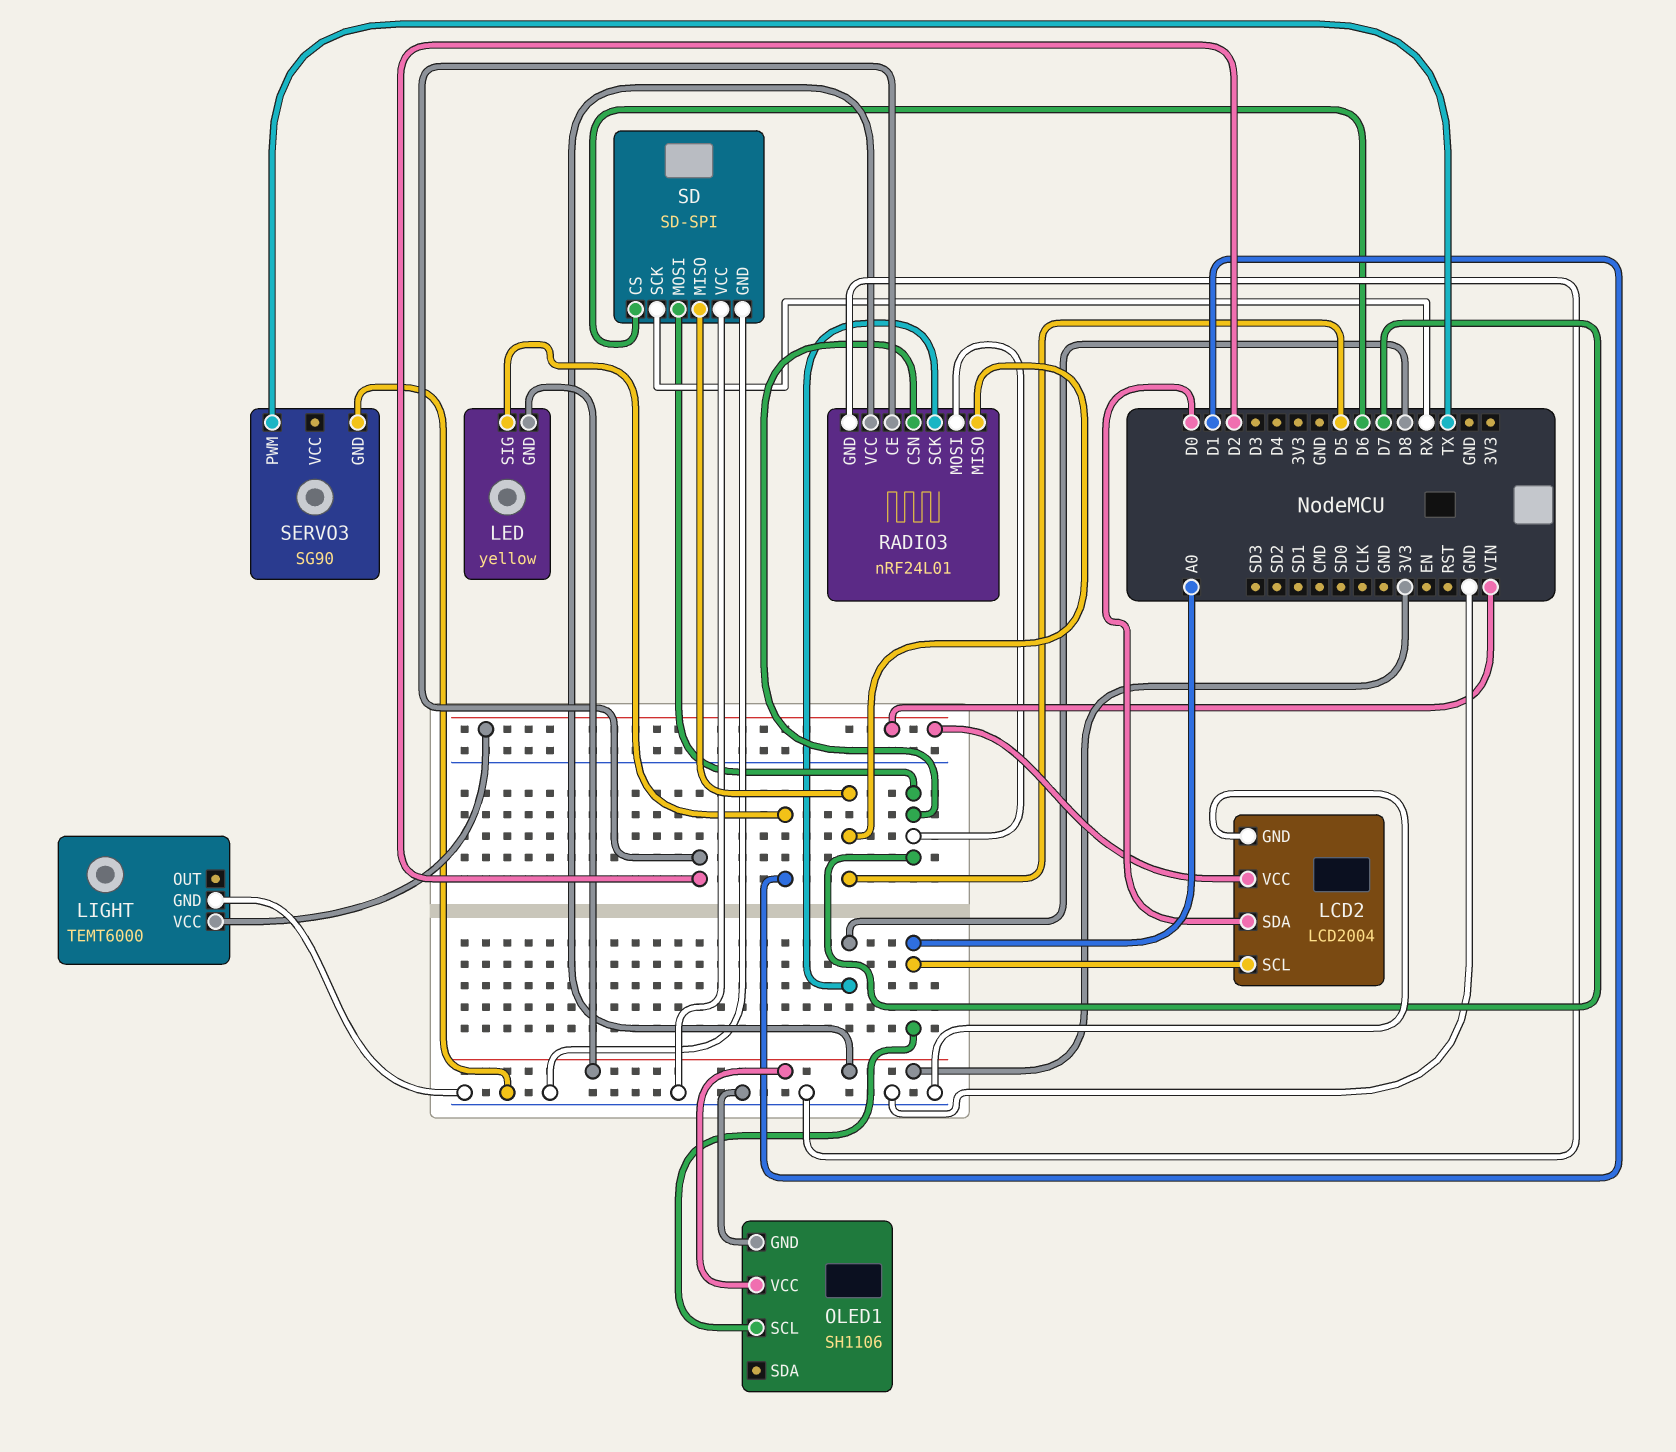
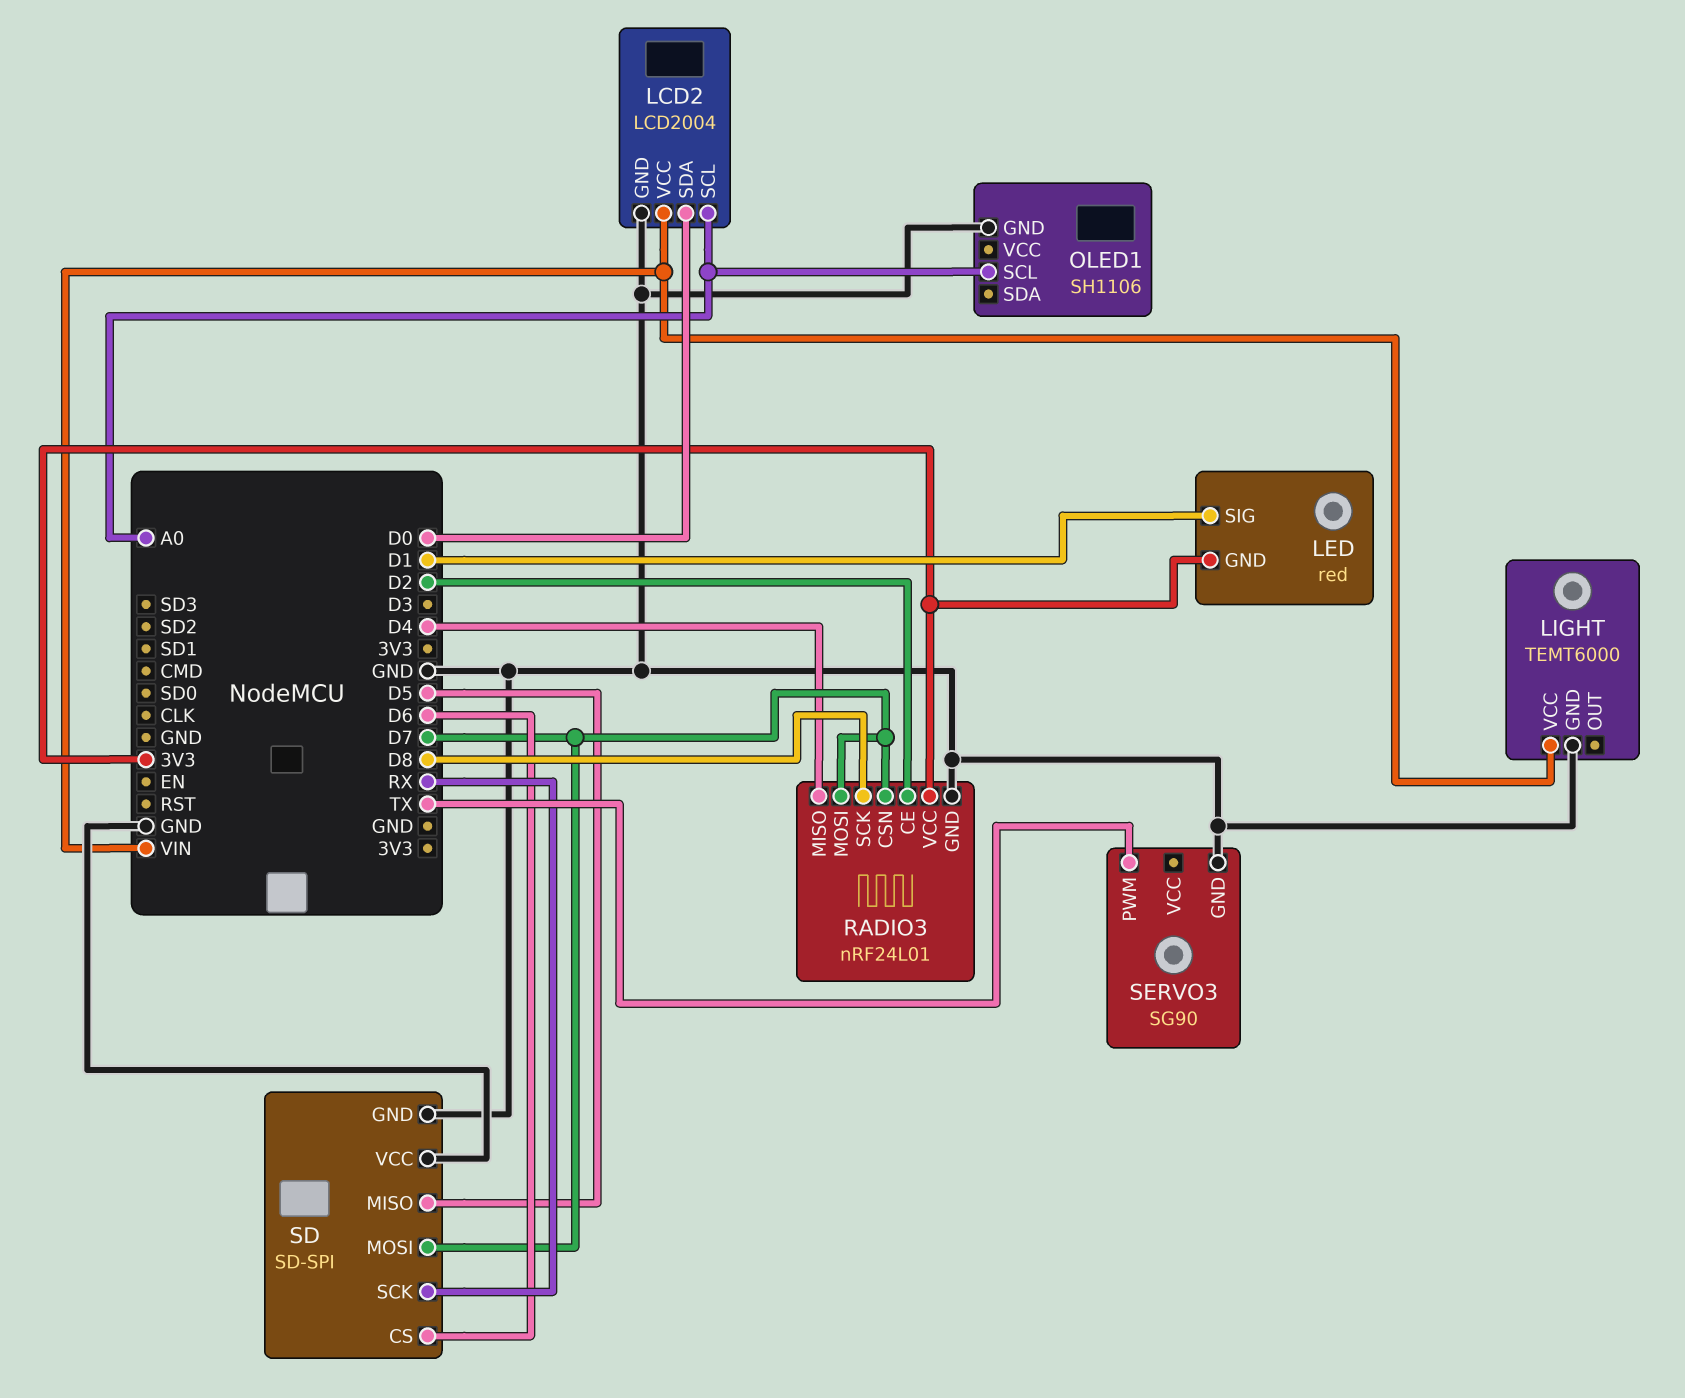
LED: yellow -> red
OLED1 pin VCC: 3V3 -> none
RADIO3 pin MISO: D5 -> D4

